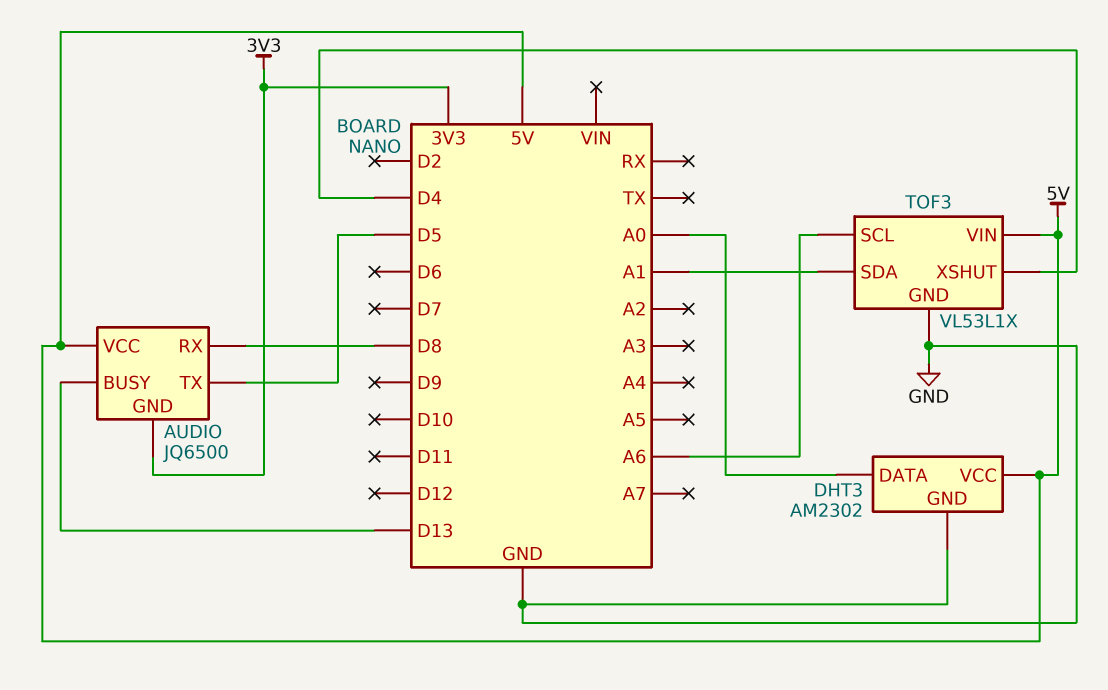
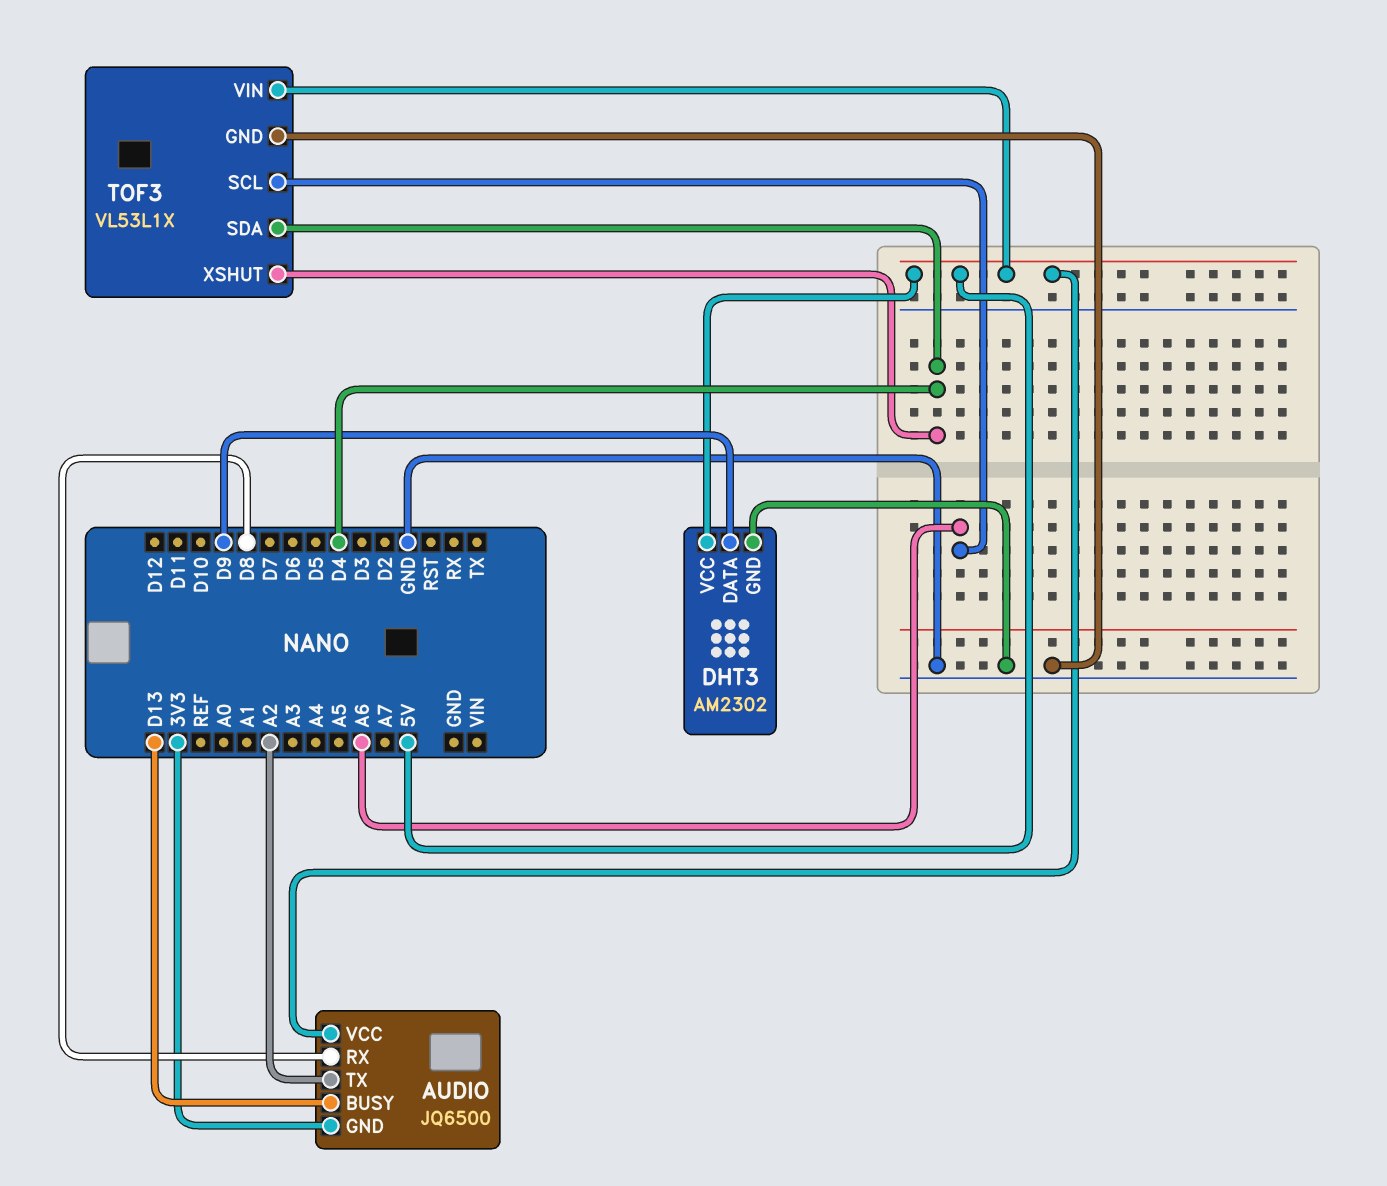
AUDIO pin TX: D5 -> A2
DHT3 pin DATA: A0 -> D9
TOF3 pin SDA: A1 -> D4

